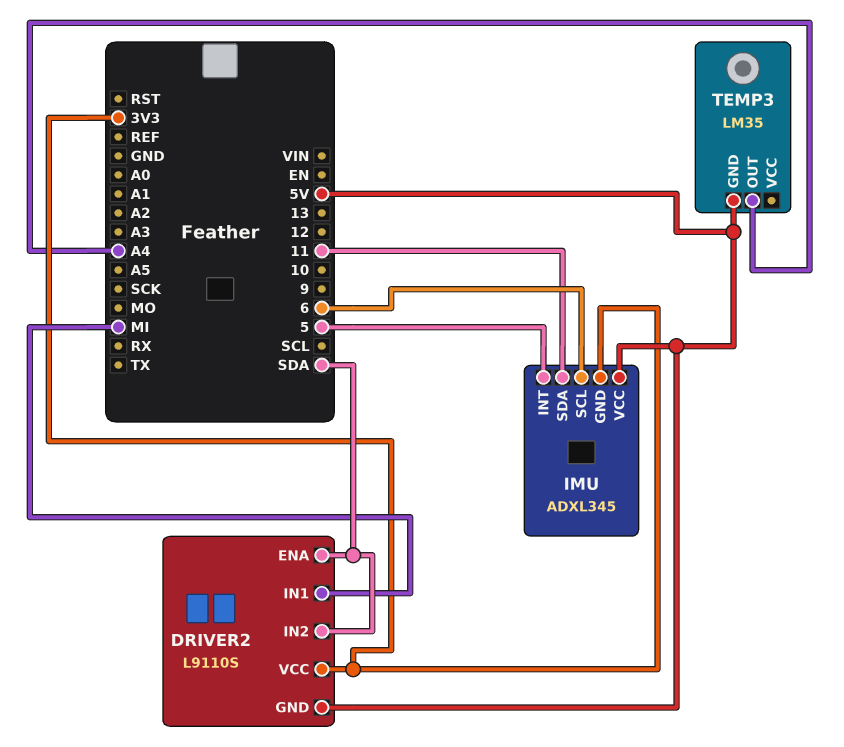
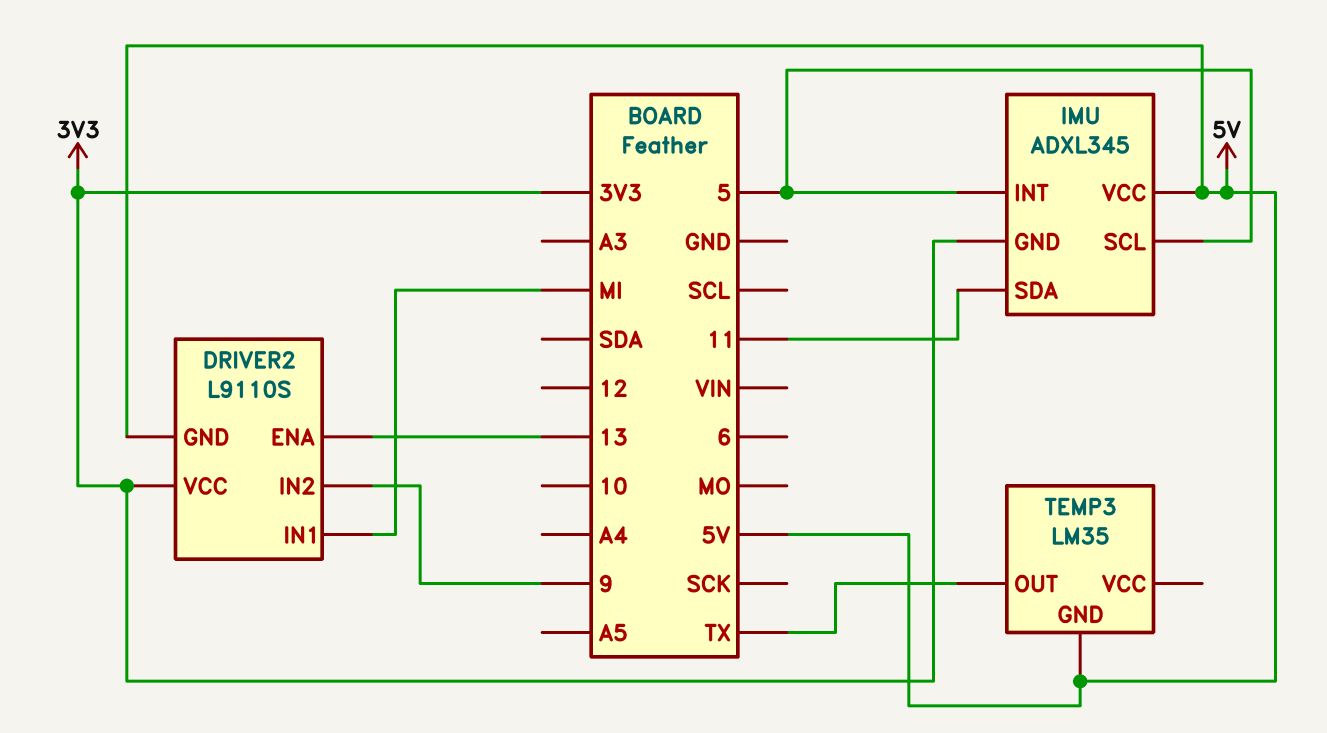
DRIVER2 pin ENA: SDA -> 13
DRIVER2 pin IN2: SDA -> 9
IMU pin SCL: 6 -> 5
TEMP3 pin OUT: A4 -> TX

